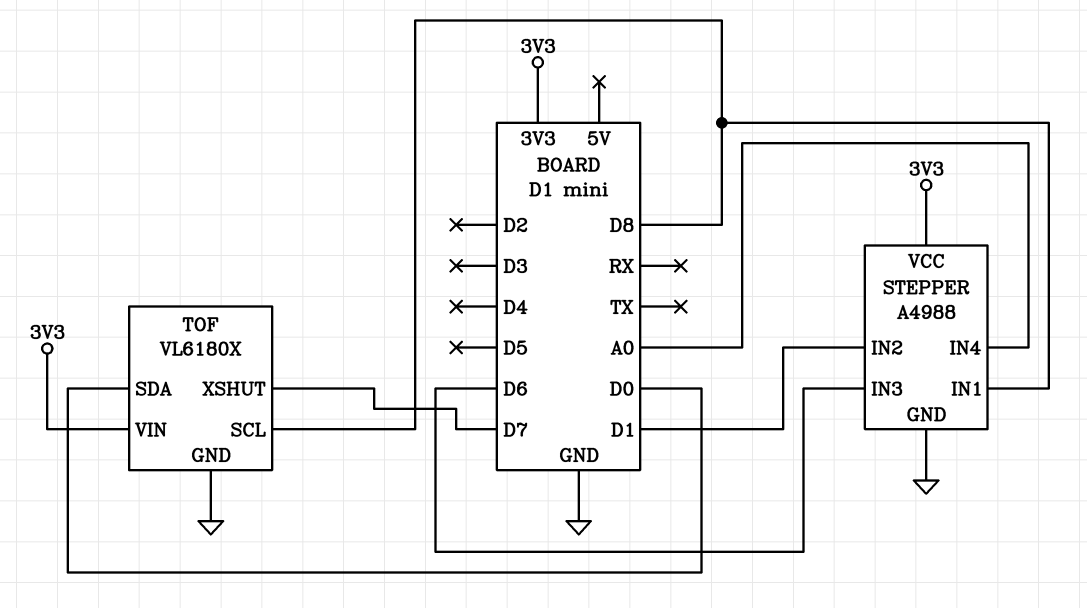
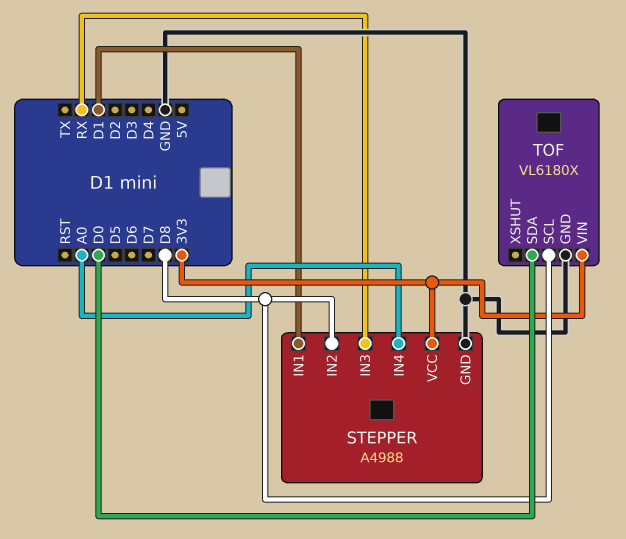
STEPPER pin IN1: D8 -> D1
STEPPER pin IN2: D1 -> D8
STEPPER pin IN3: D6 -> RX
TOF pin XSHUT: D7 -> none

